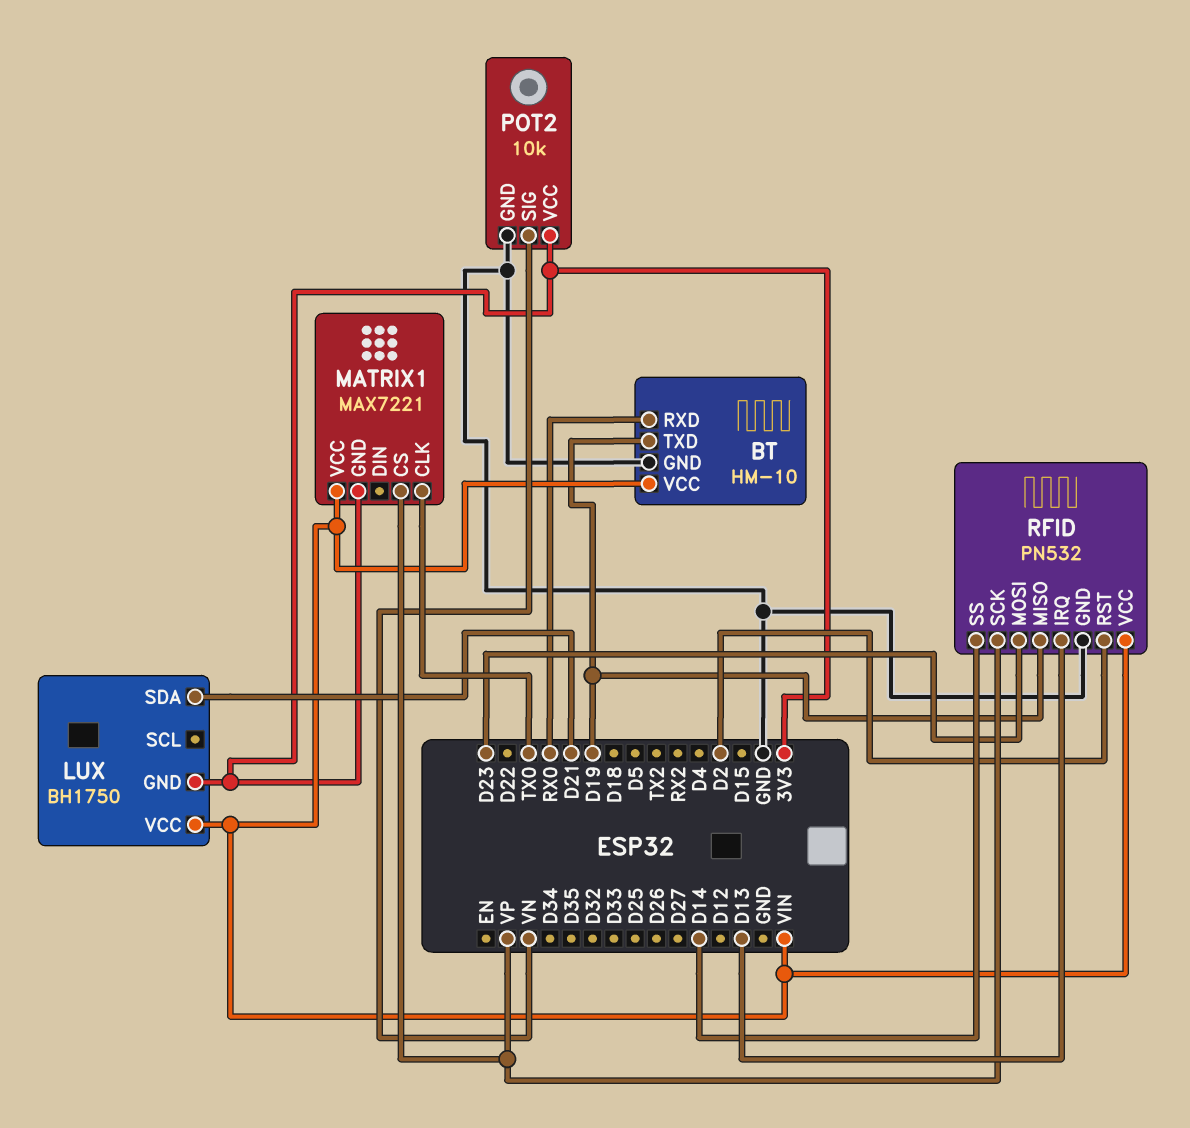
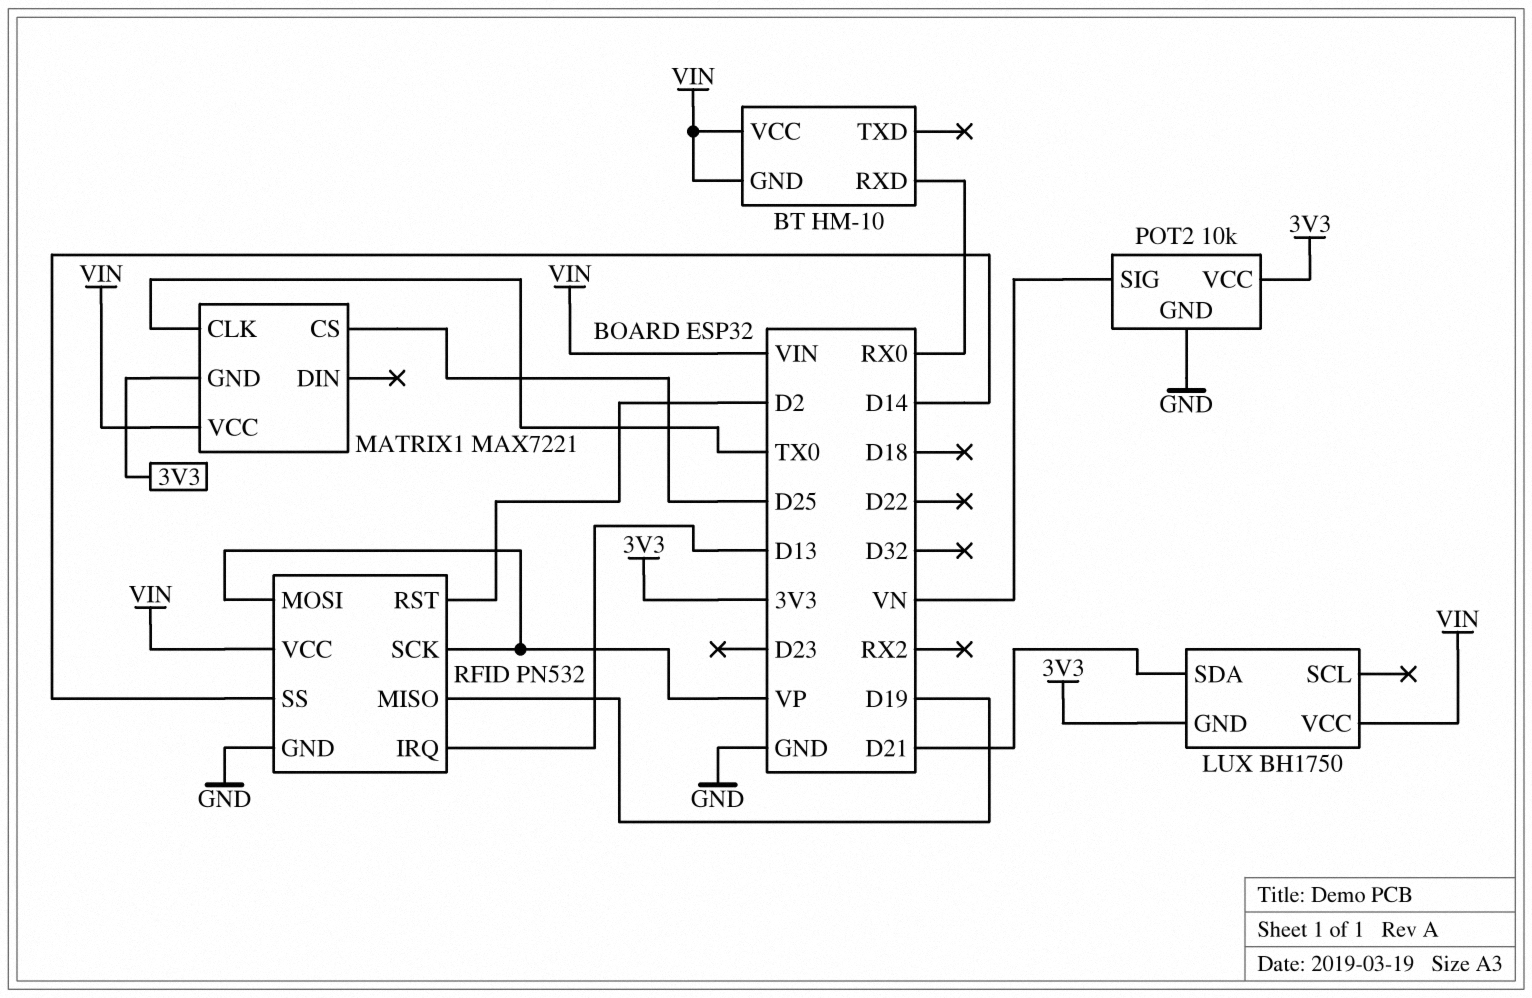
BT pin GND: GND -> VIN
BT pin TXD: D19 -> none
MATRIX1 pin CS: VP -> D25
RFID pin MOSI: D23 -> VP

